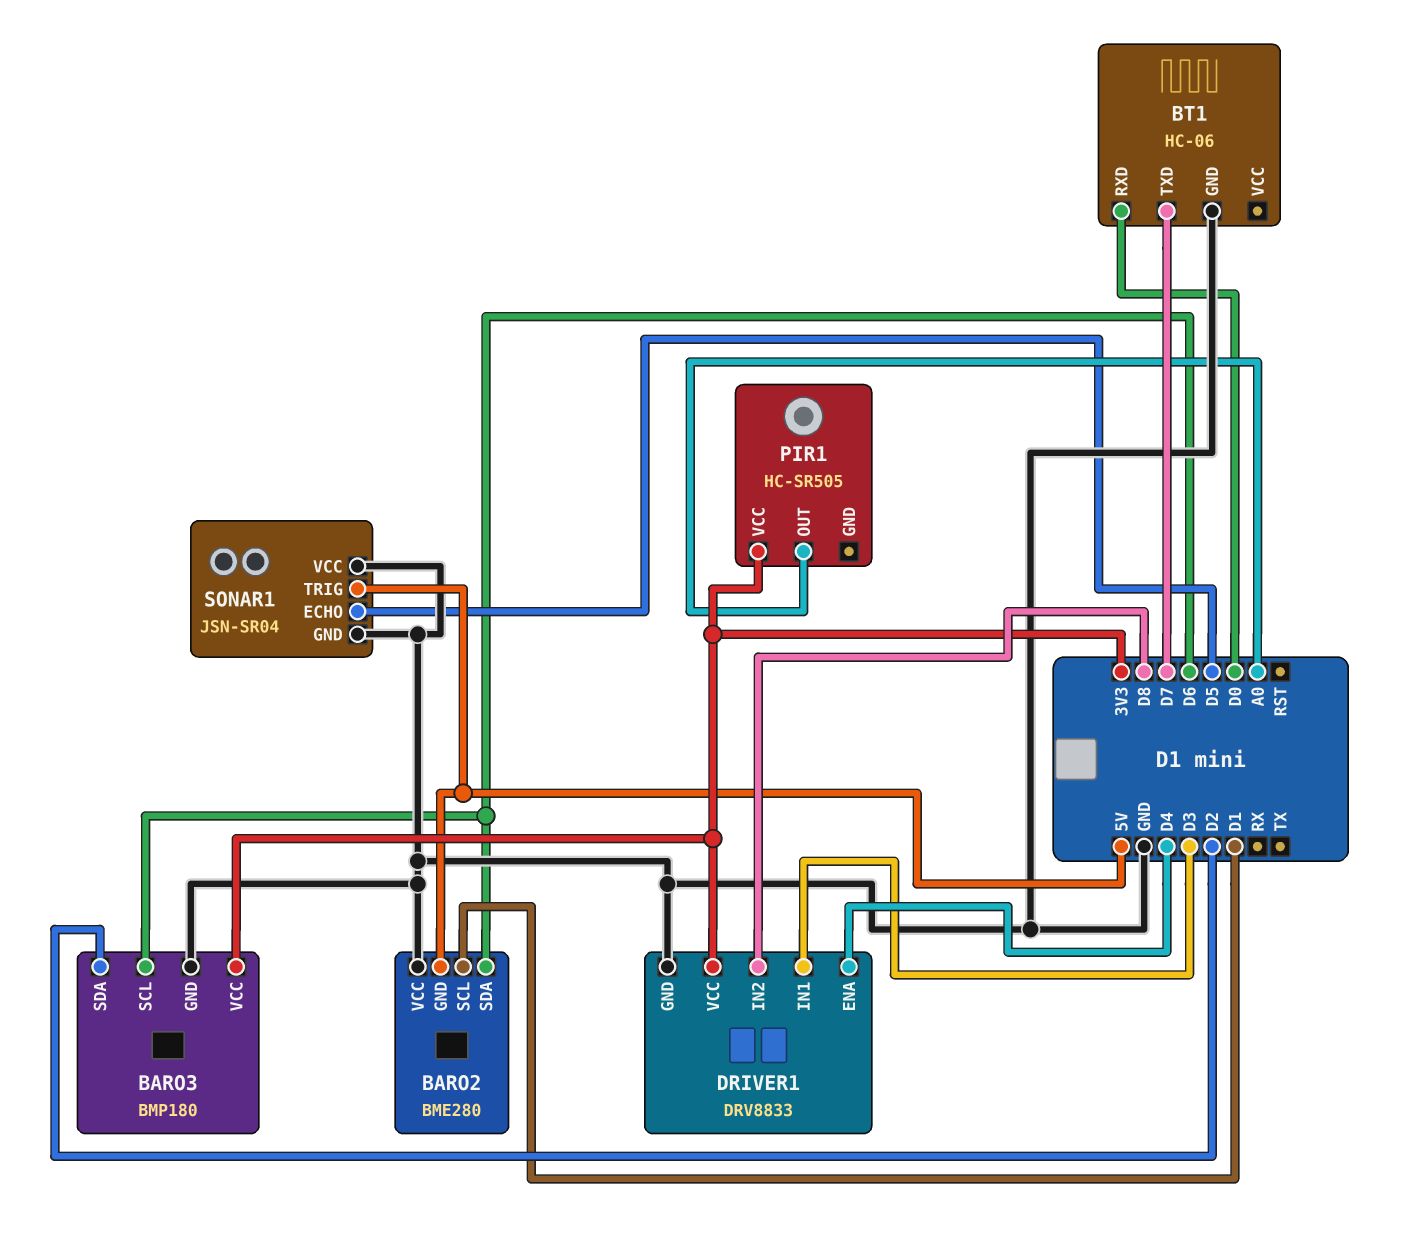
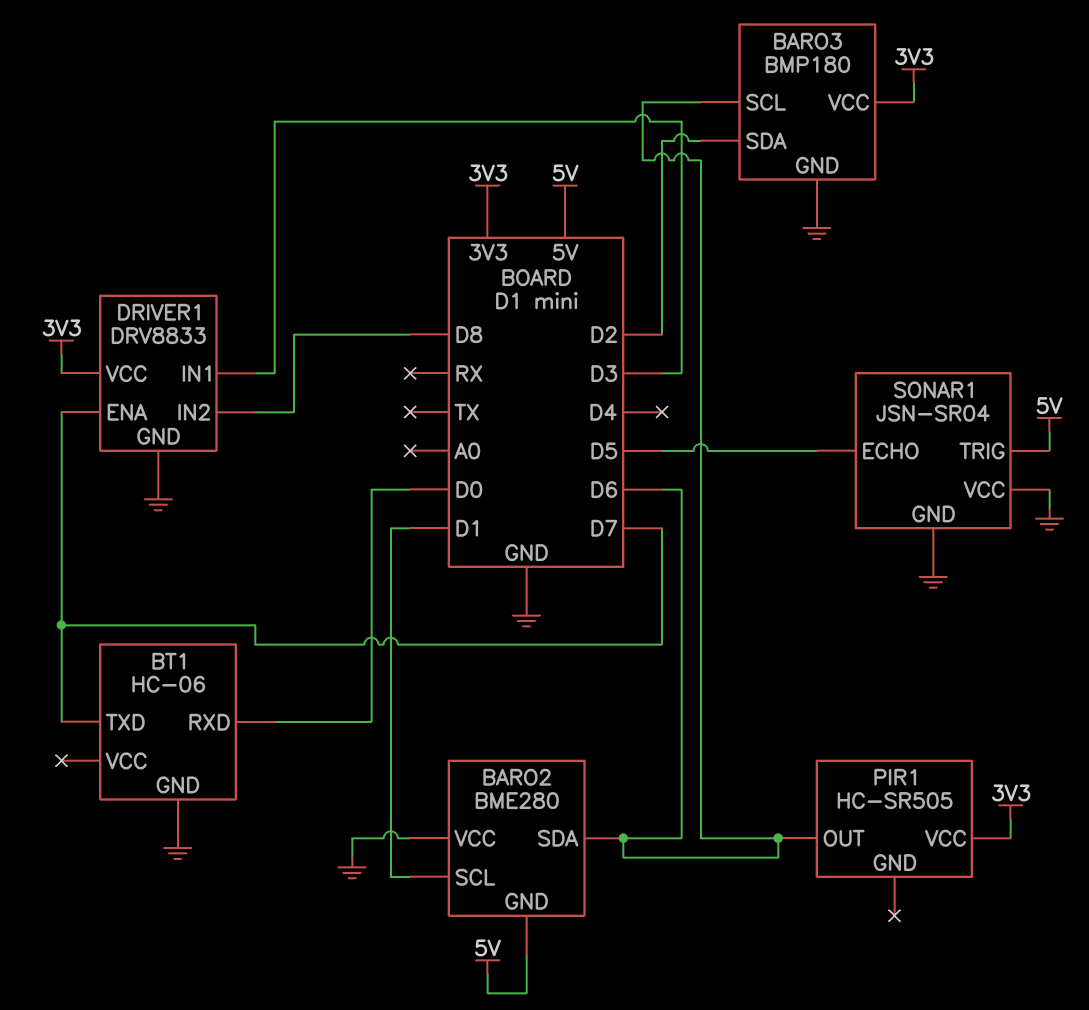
DRIVER1 pin ENA: D4 -> D7
PIR1 pin OUT: A0 -> D6

